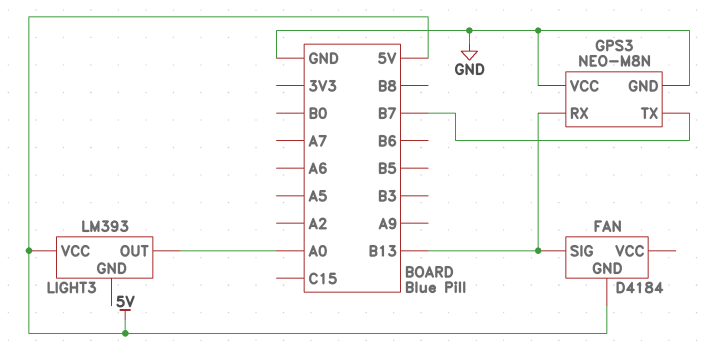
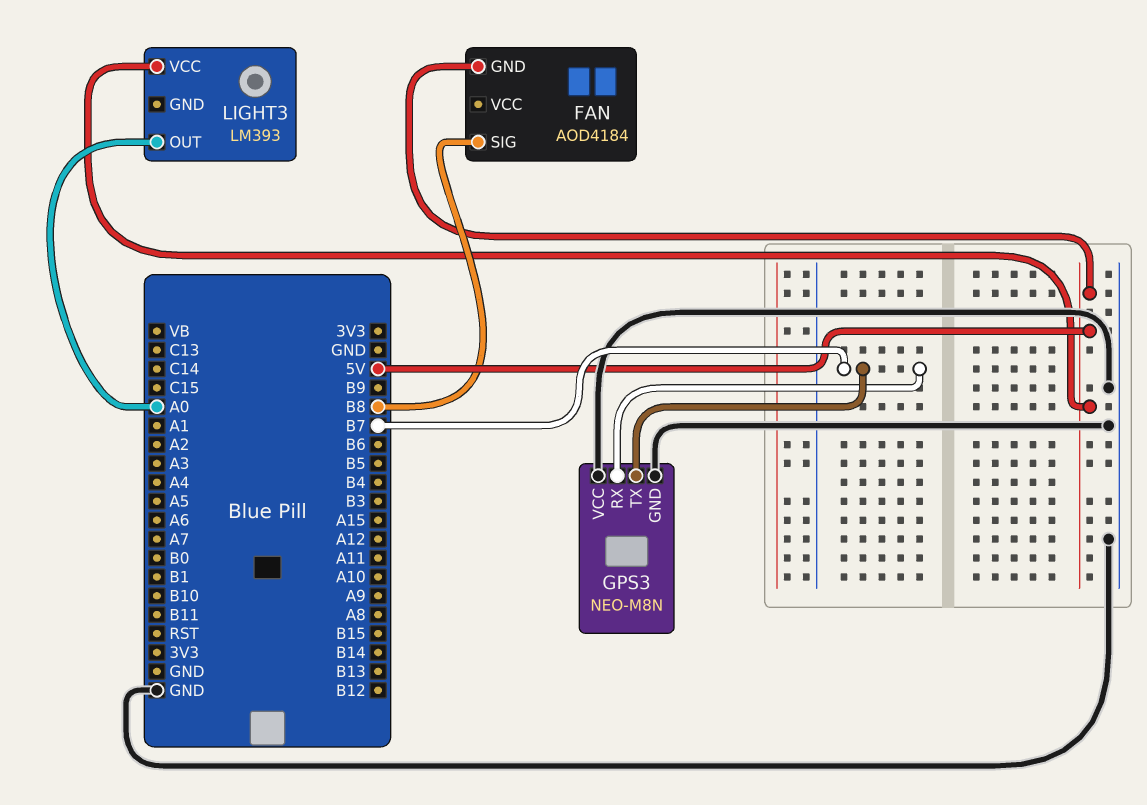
FAN: D4184 -> AOD4184
FAN pin SIG: B13 -> B8
GPS3 pin RX: B13 -> B7

